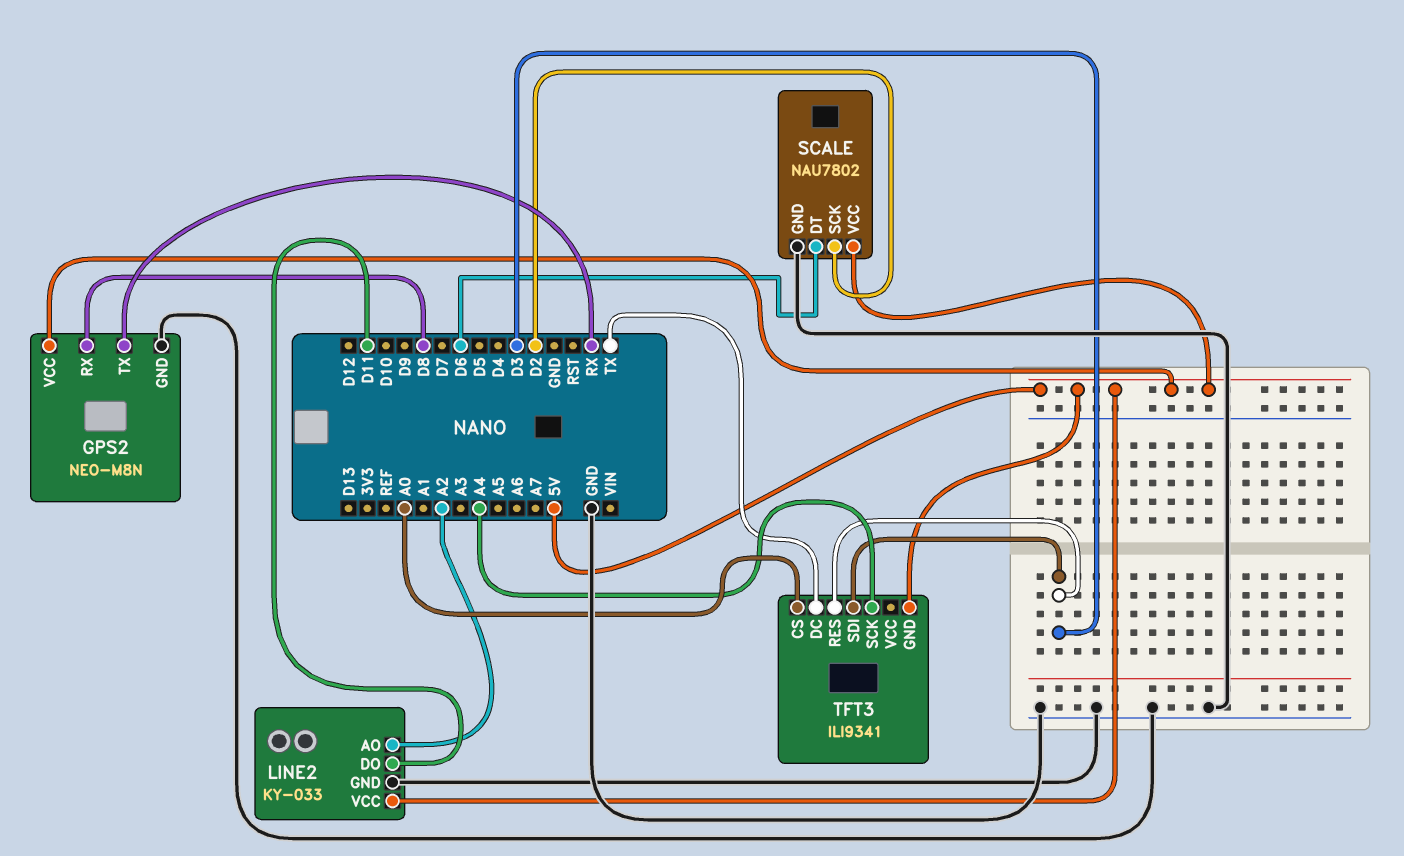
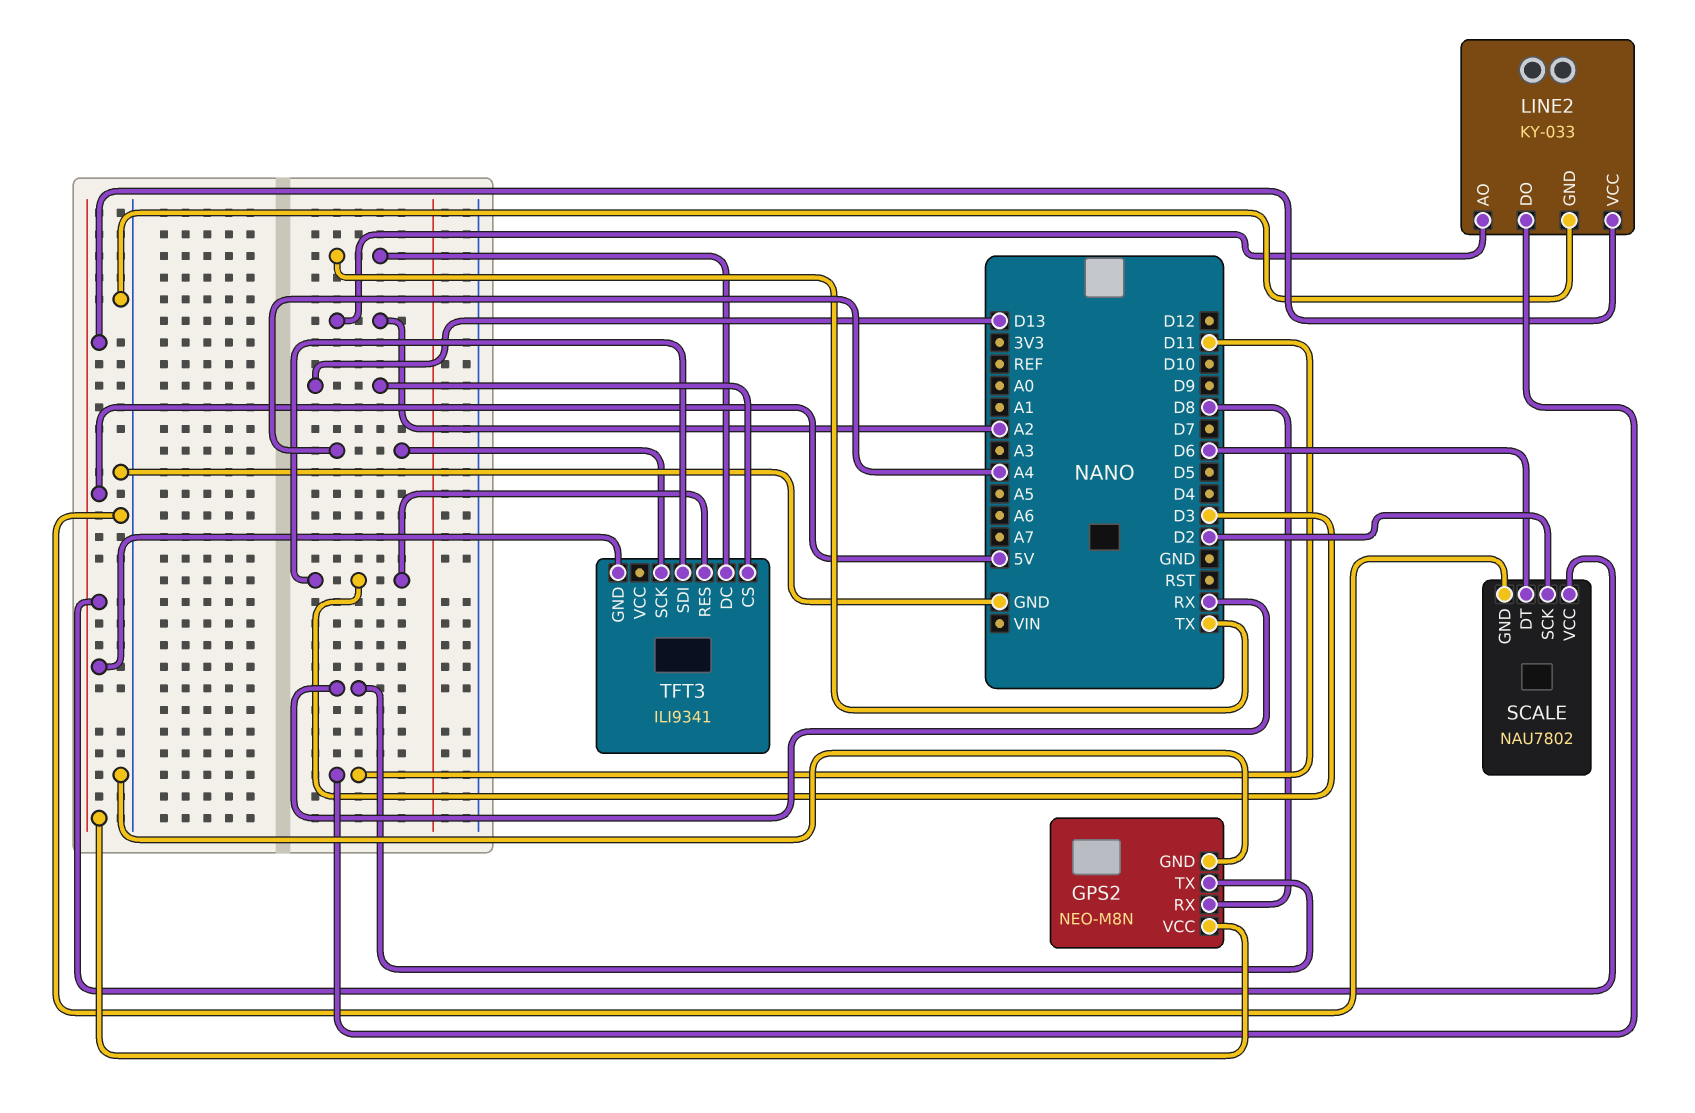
TFT3 pin CS: A0 -> D13

